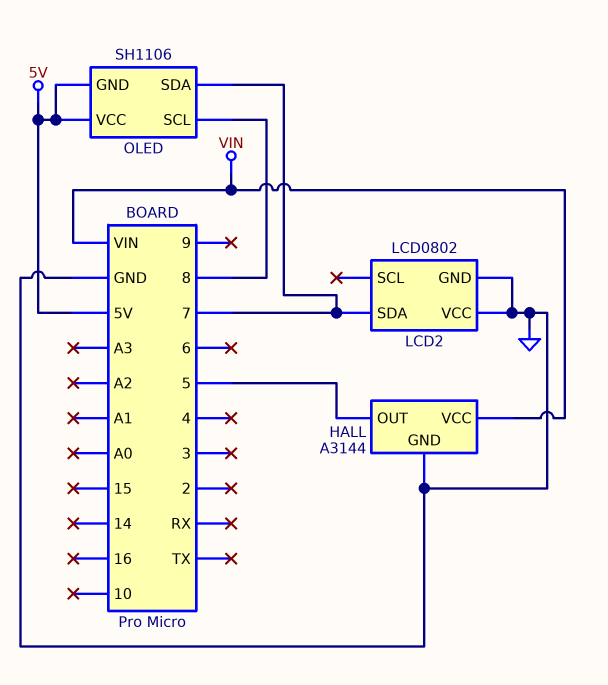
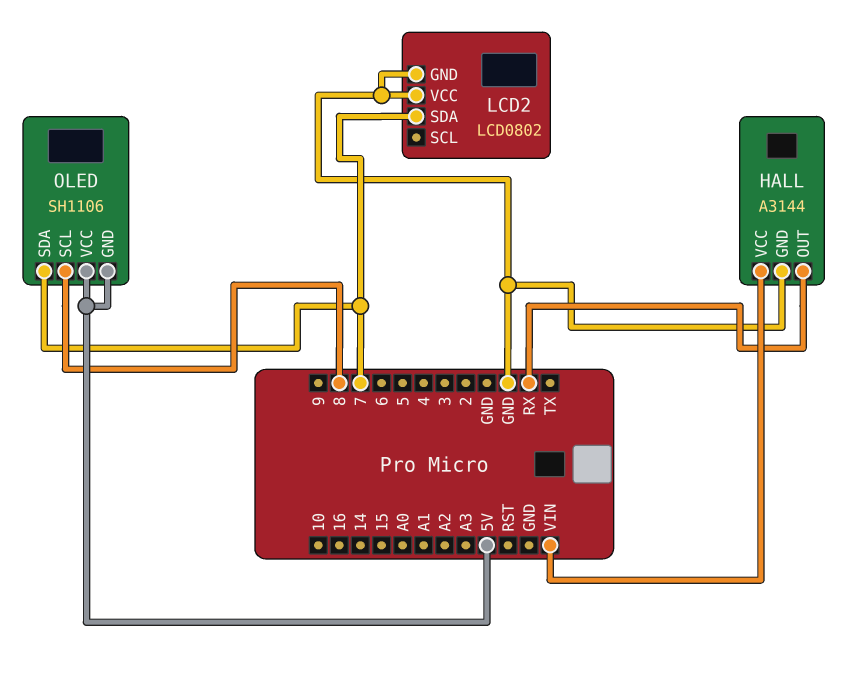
HALL pin OUT: 5 -> RX

